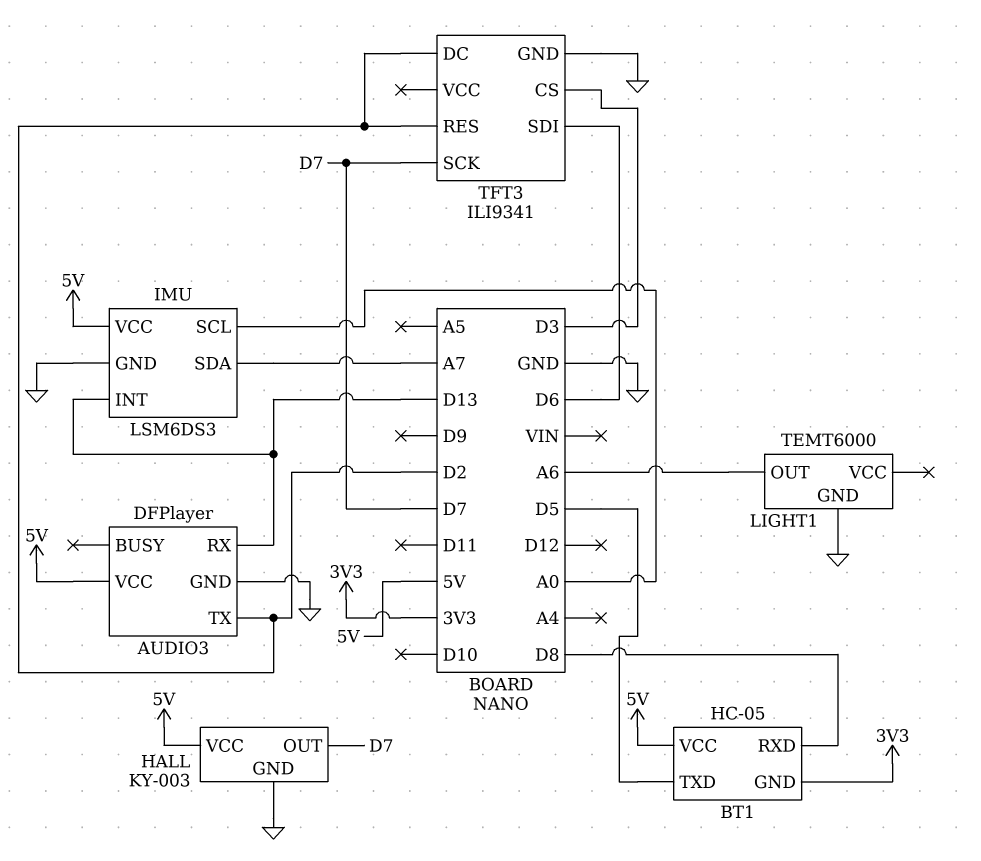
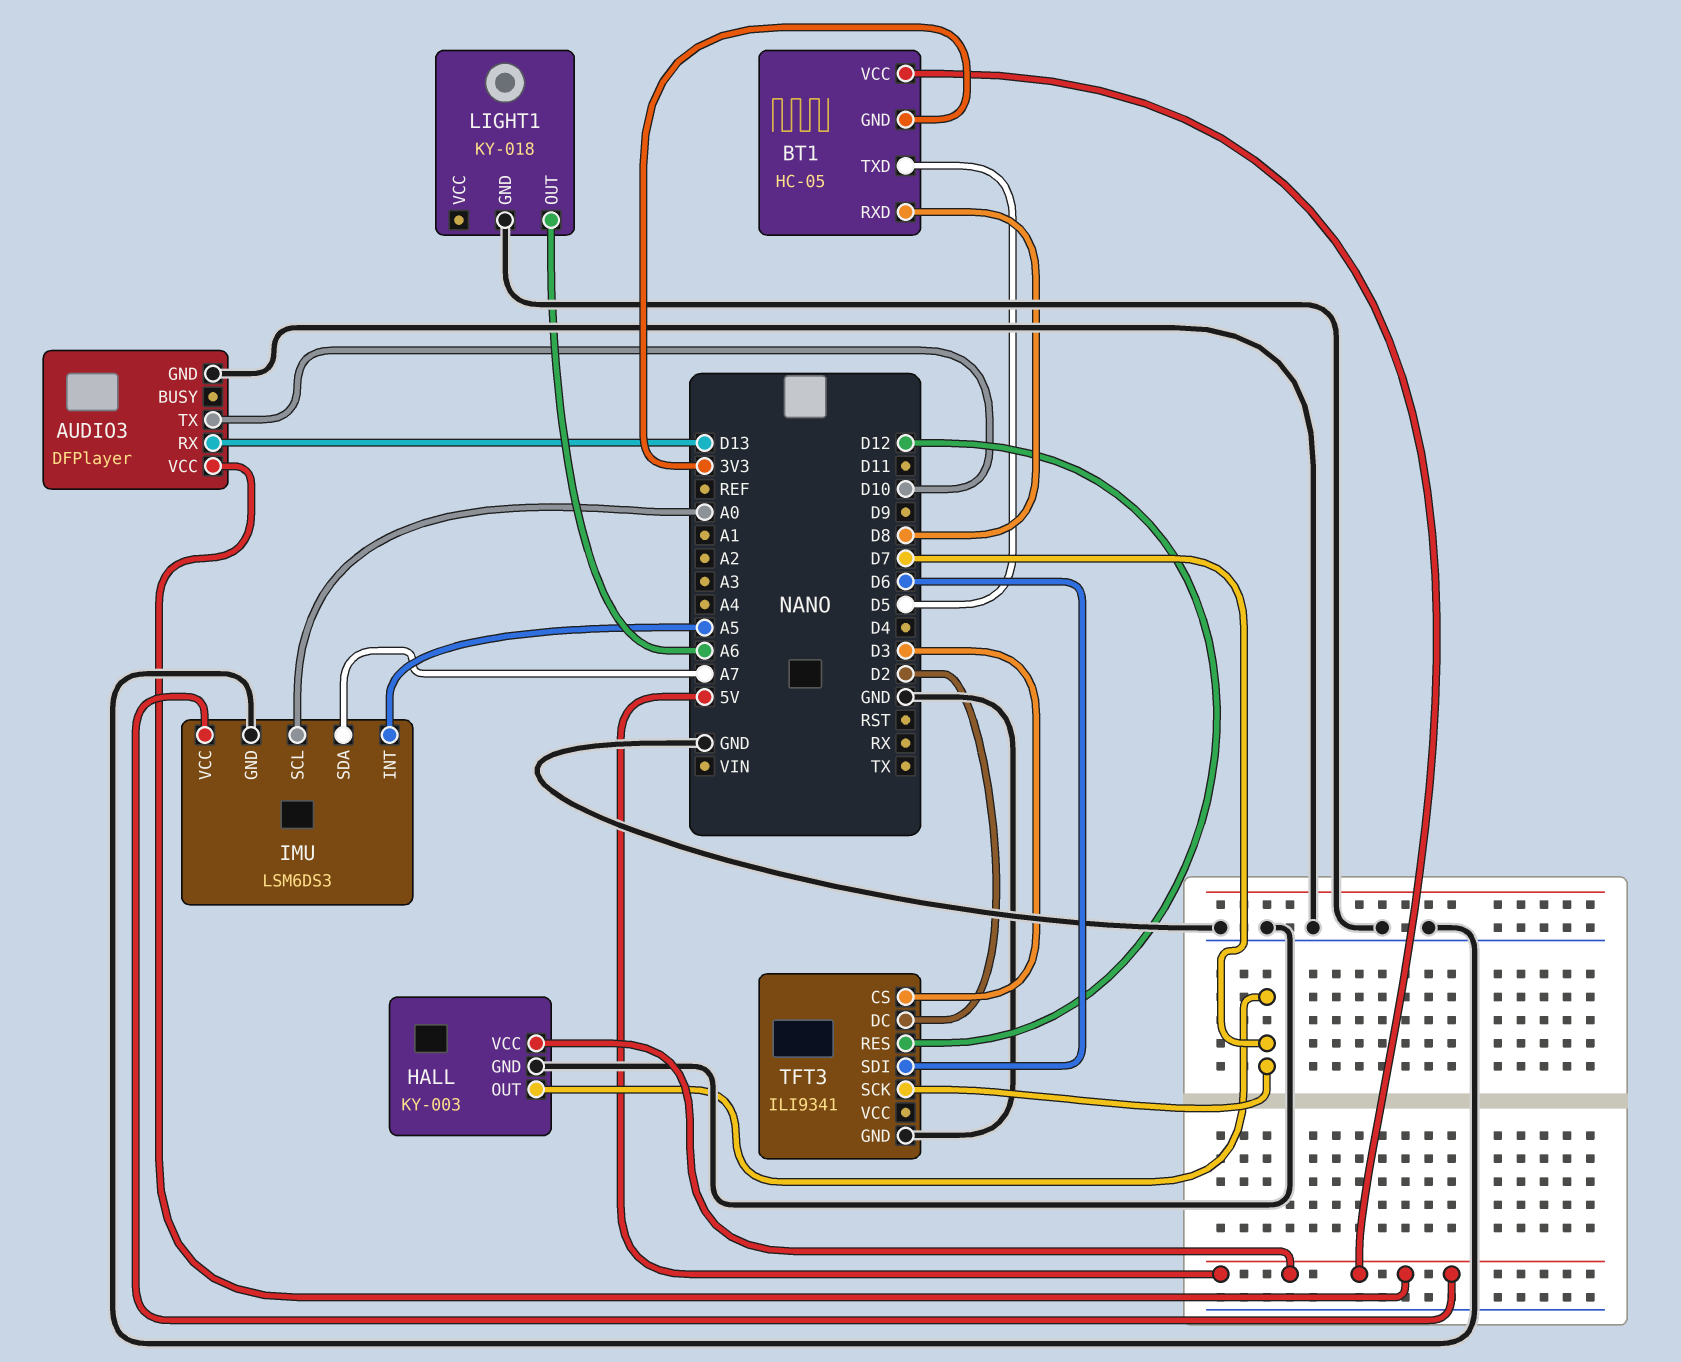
AUDIO3 pin TX: D2 -> D10
IMU pin INT: D13 -> A5
LIGHT1: TEMT6000 -> KY-018
TFT3 pin RES: D2 -> D12

